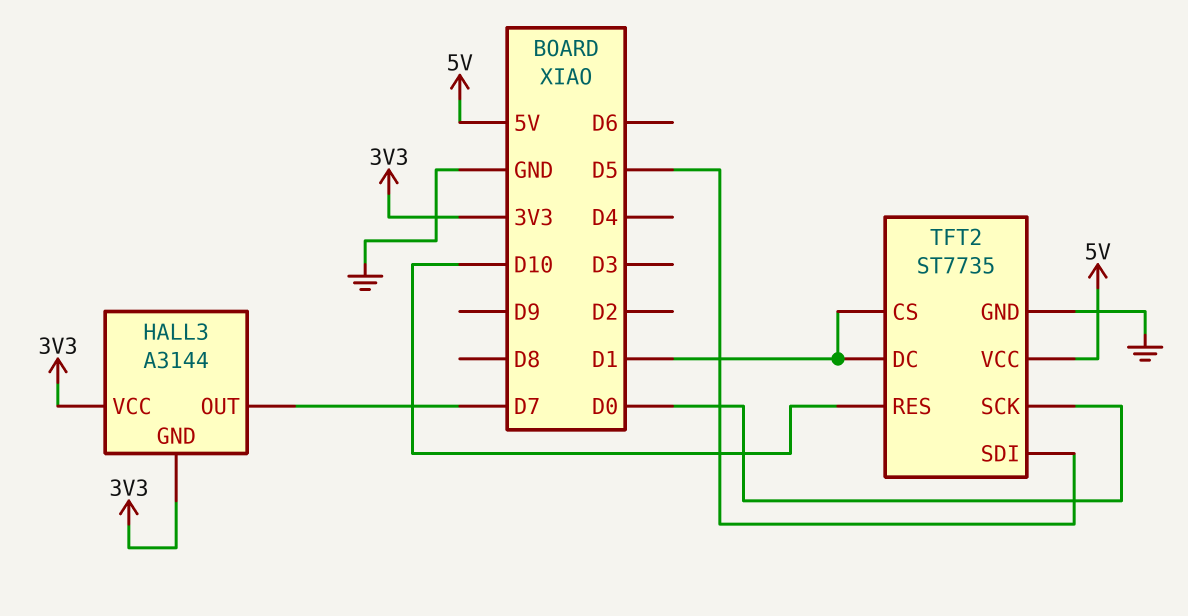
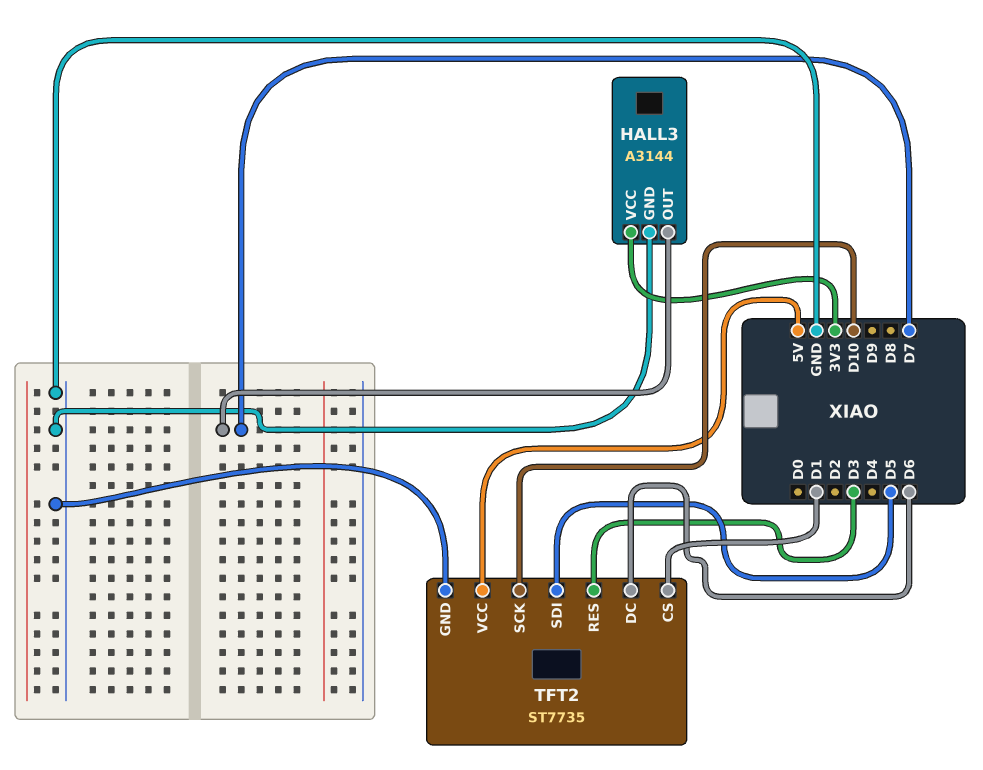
HALL3 pin GND: 3V3 -> GND
TFT2 pin DC: D1 -> D6
TFT2 pin RES: D10 -> D3
TFT2 pin SCK: D0 -> D10

